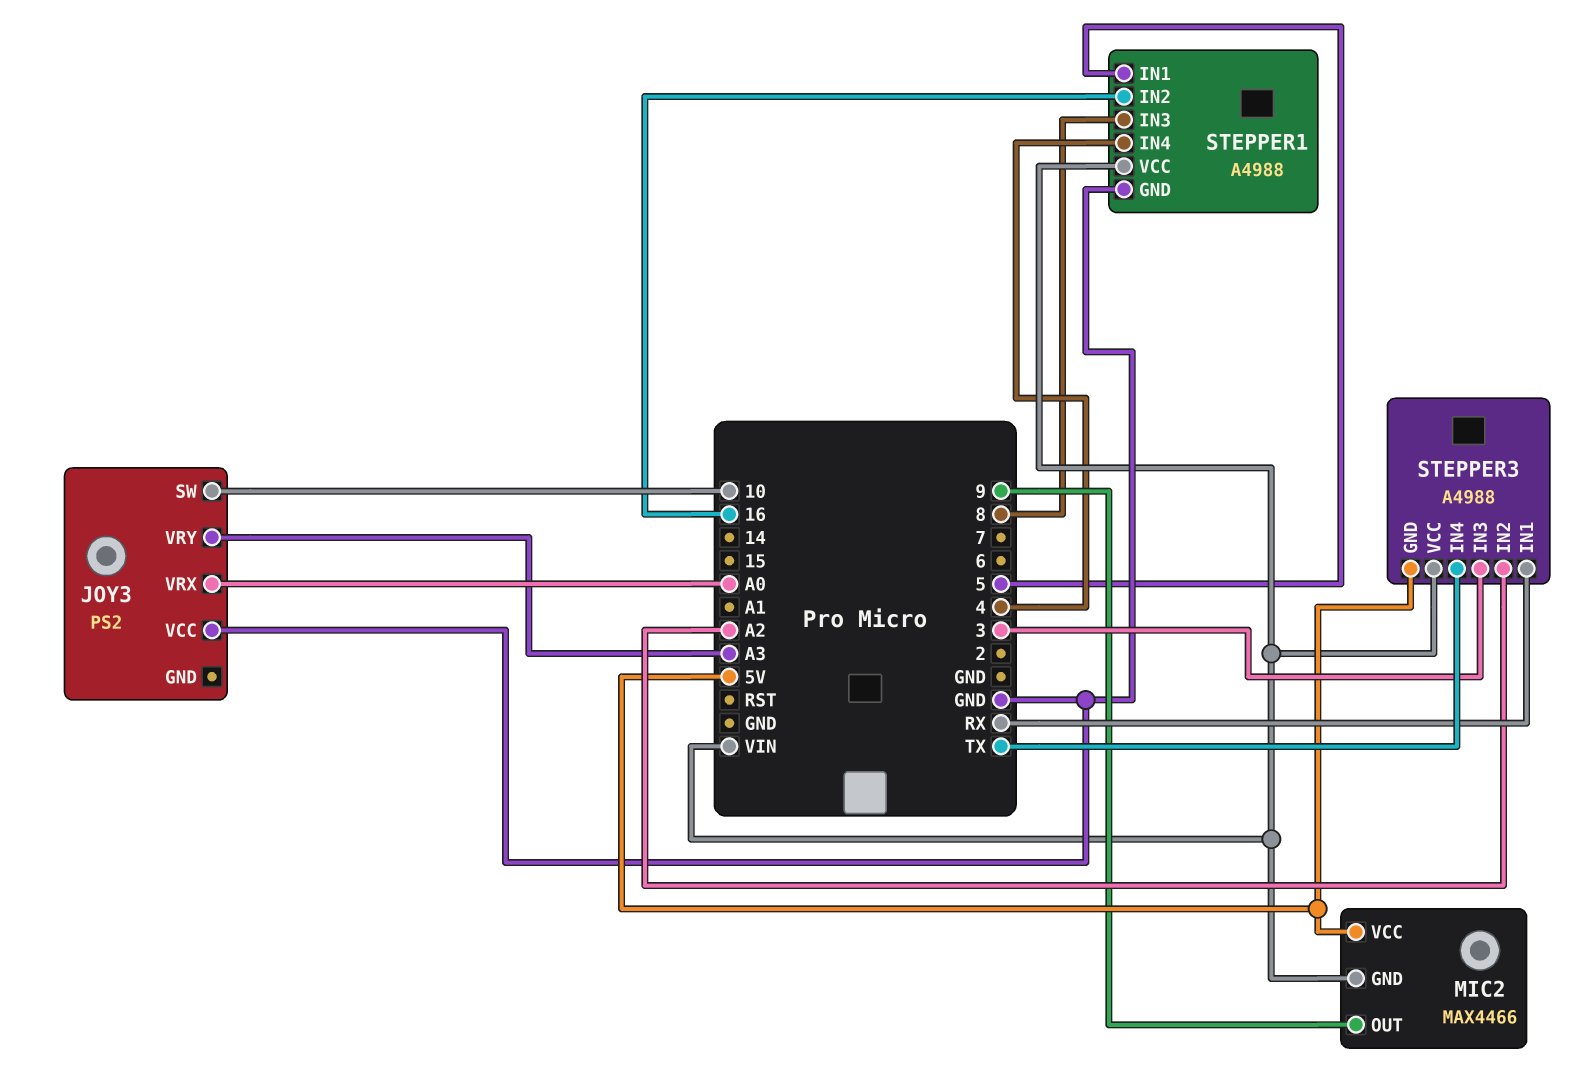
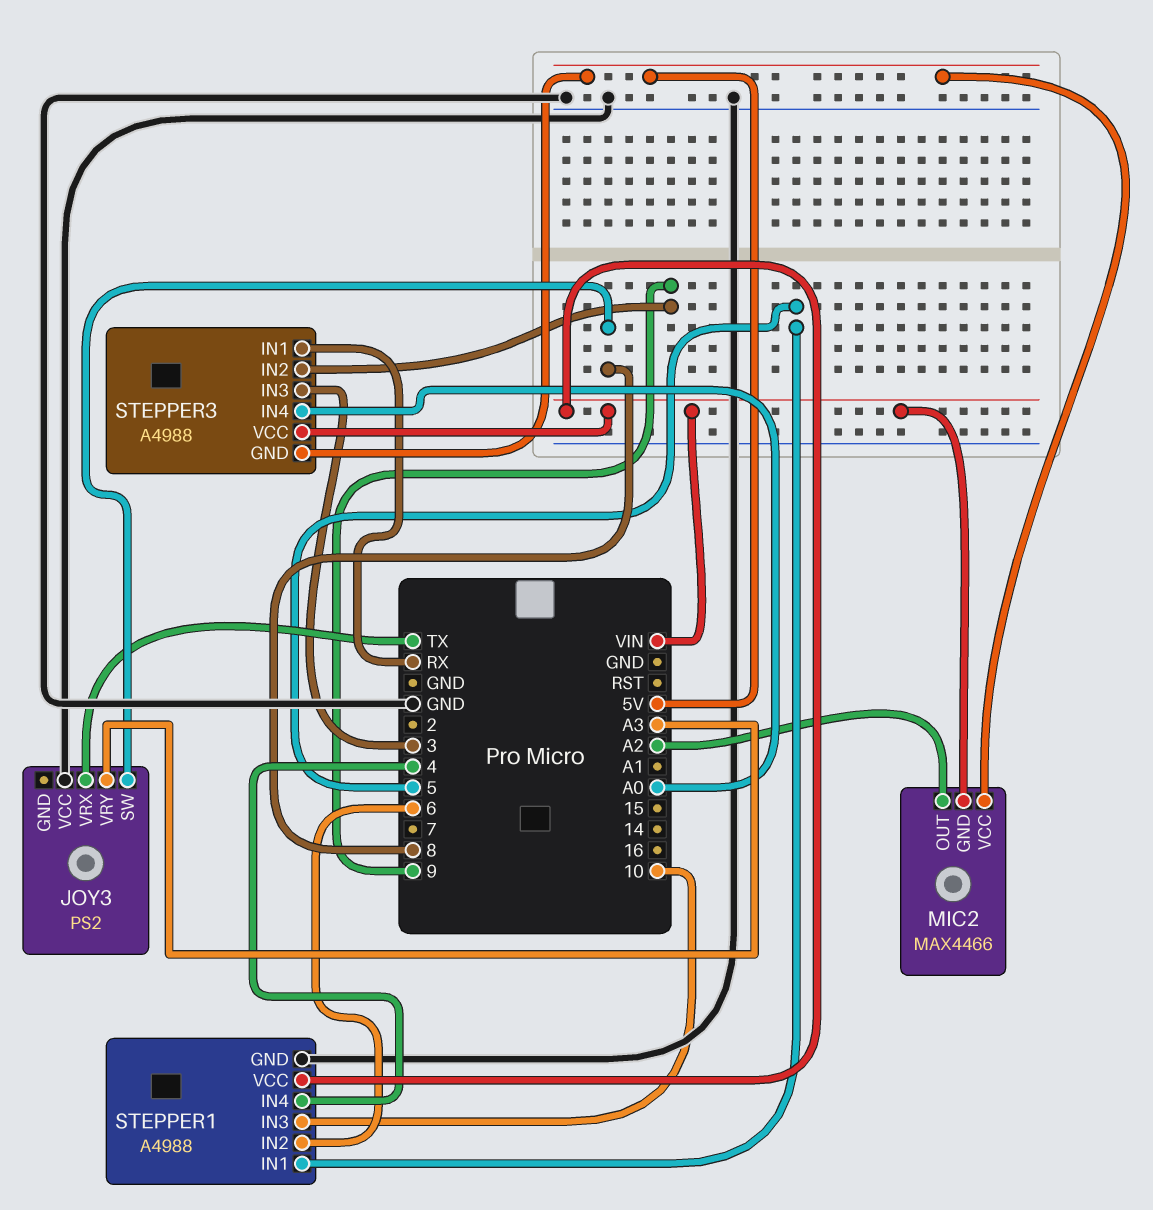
JOY3 pin SW: 10 -> 8
JOY3 pin VRX: A0 -> TX
MIC2 pin OUT: 9 -> A2
STEPPER1 pin IN2: 16 -> 6
STEPPER1 pin IN3: 8 -> 10
STEPPER3 pin IN2: A2 -> 9
STEPPER3 pin IN4: TX -> A0

